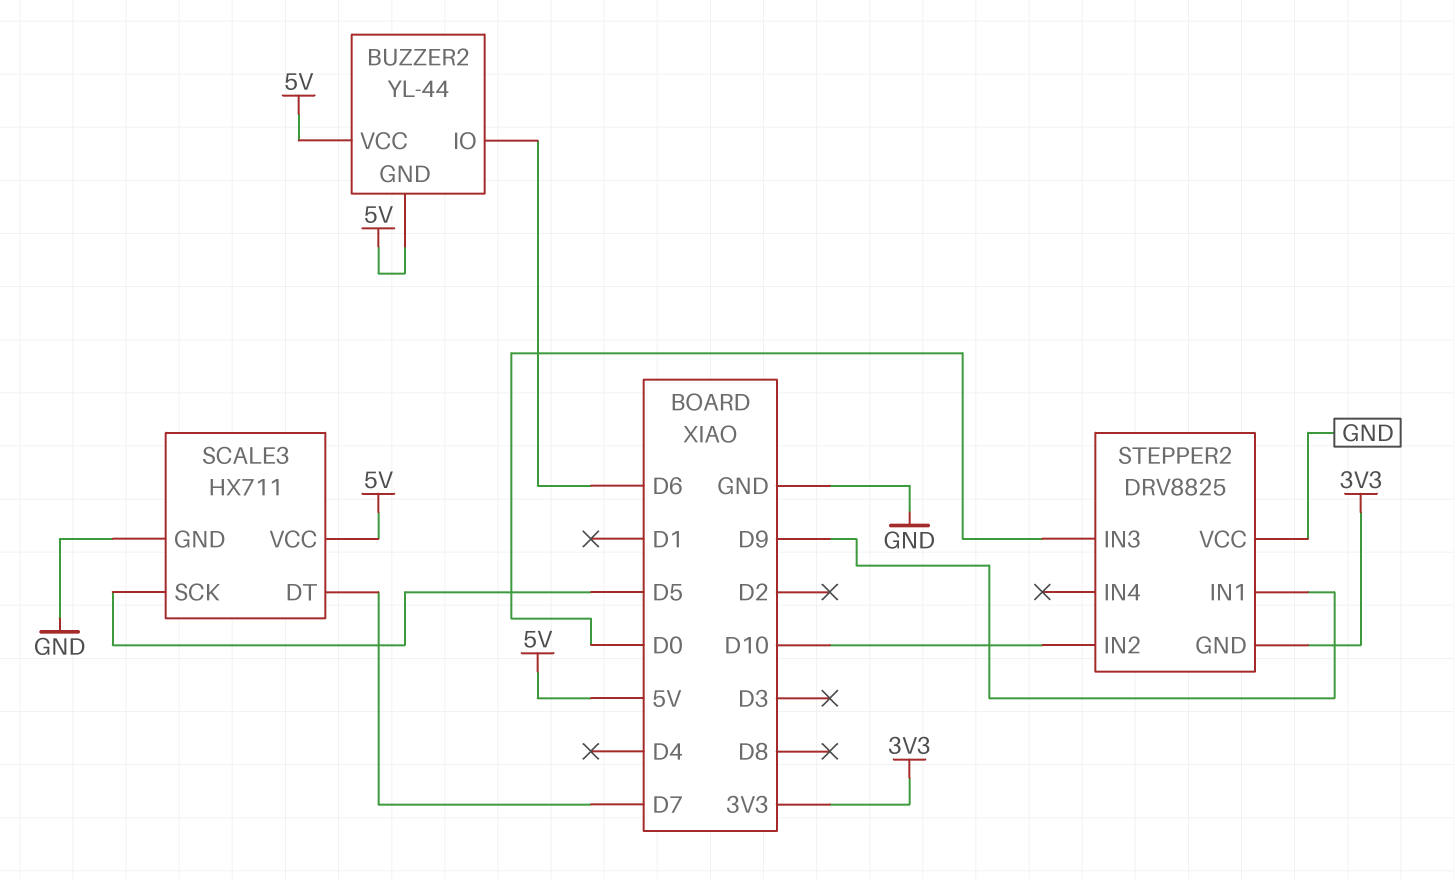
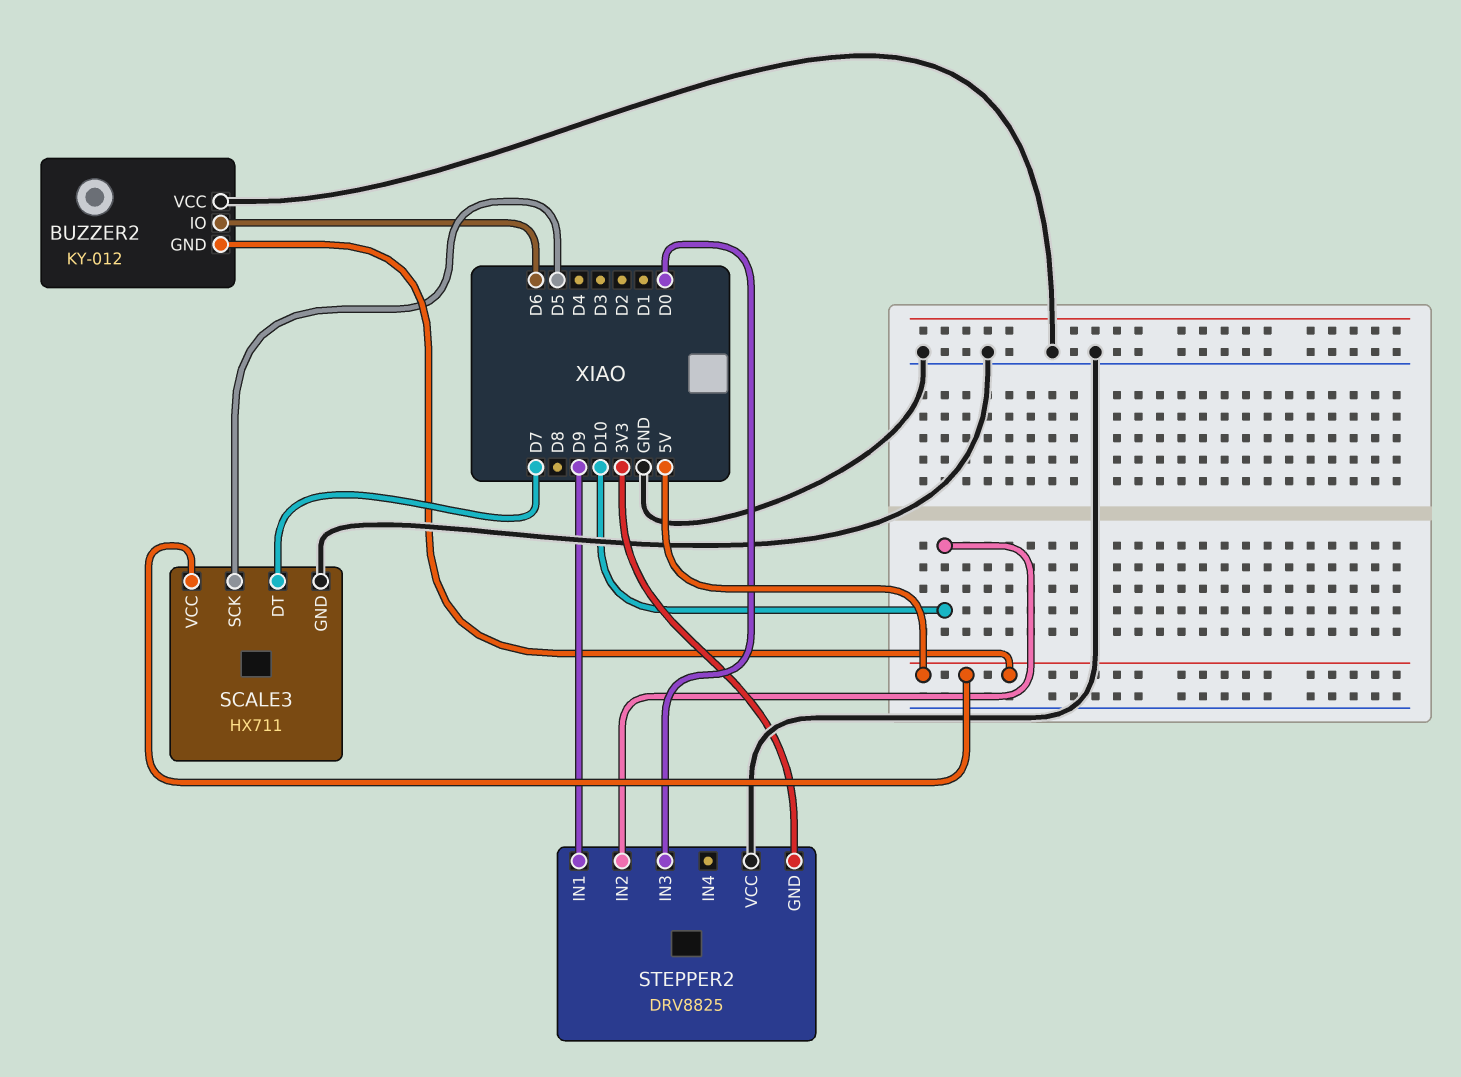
BUZZER2: YL-44 -> KY-012
BUZZER2 pin VCC: 5V -> GND

